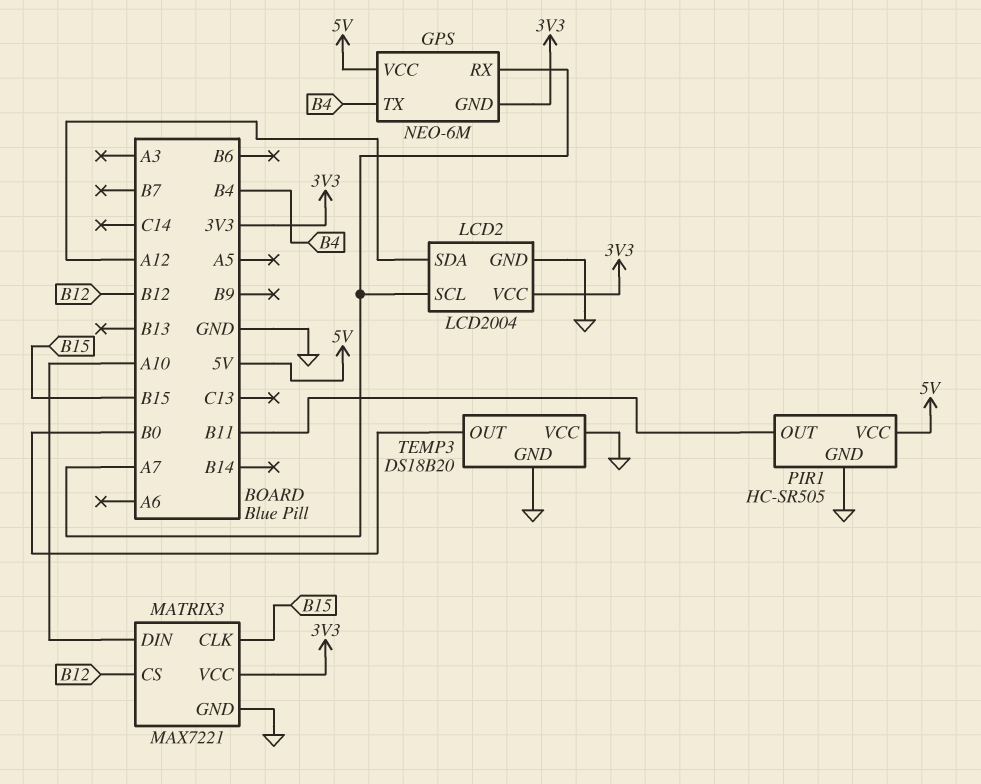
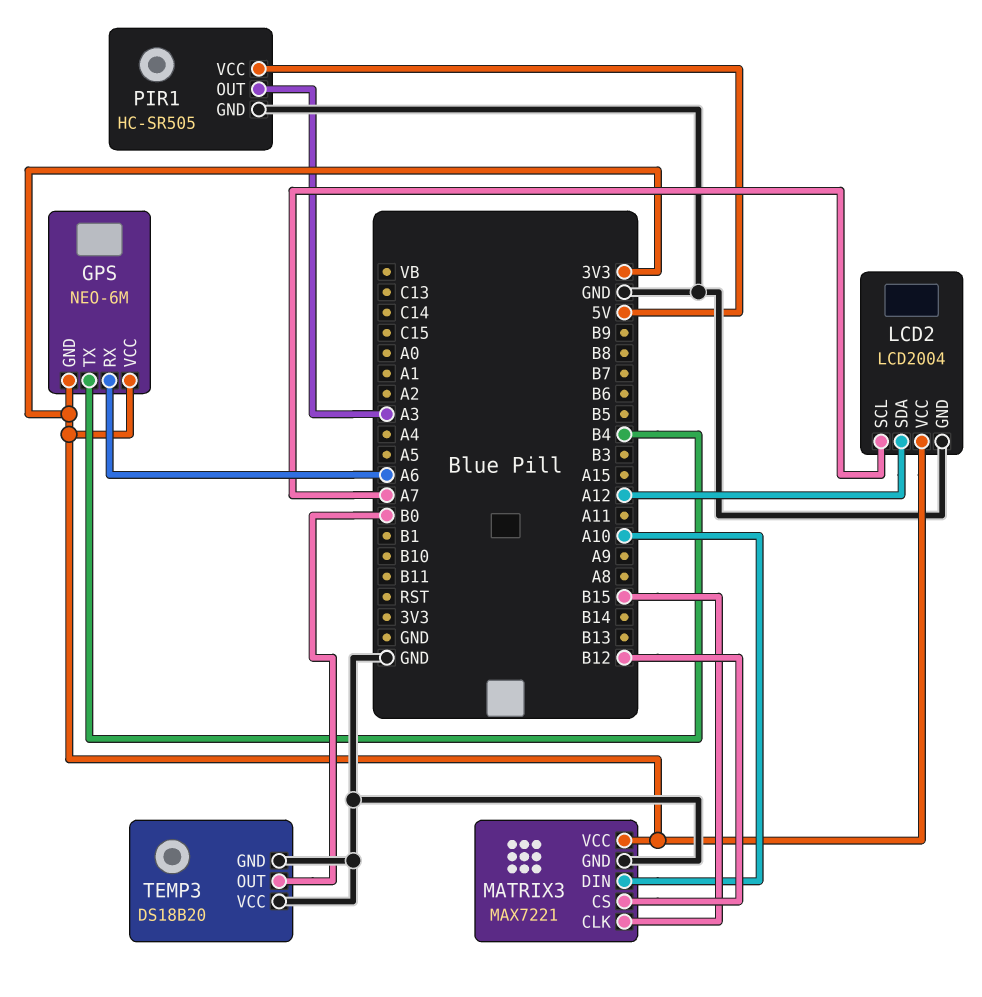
GPS pin RX: A7 -> A6
GPS pin VCC: 5V -> 3V3
PIR1 pin OUT: B11 -> A3

